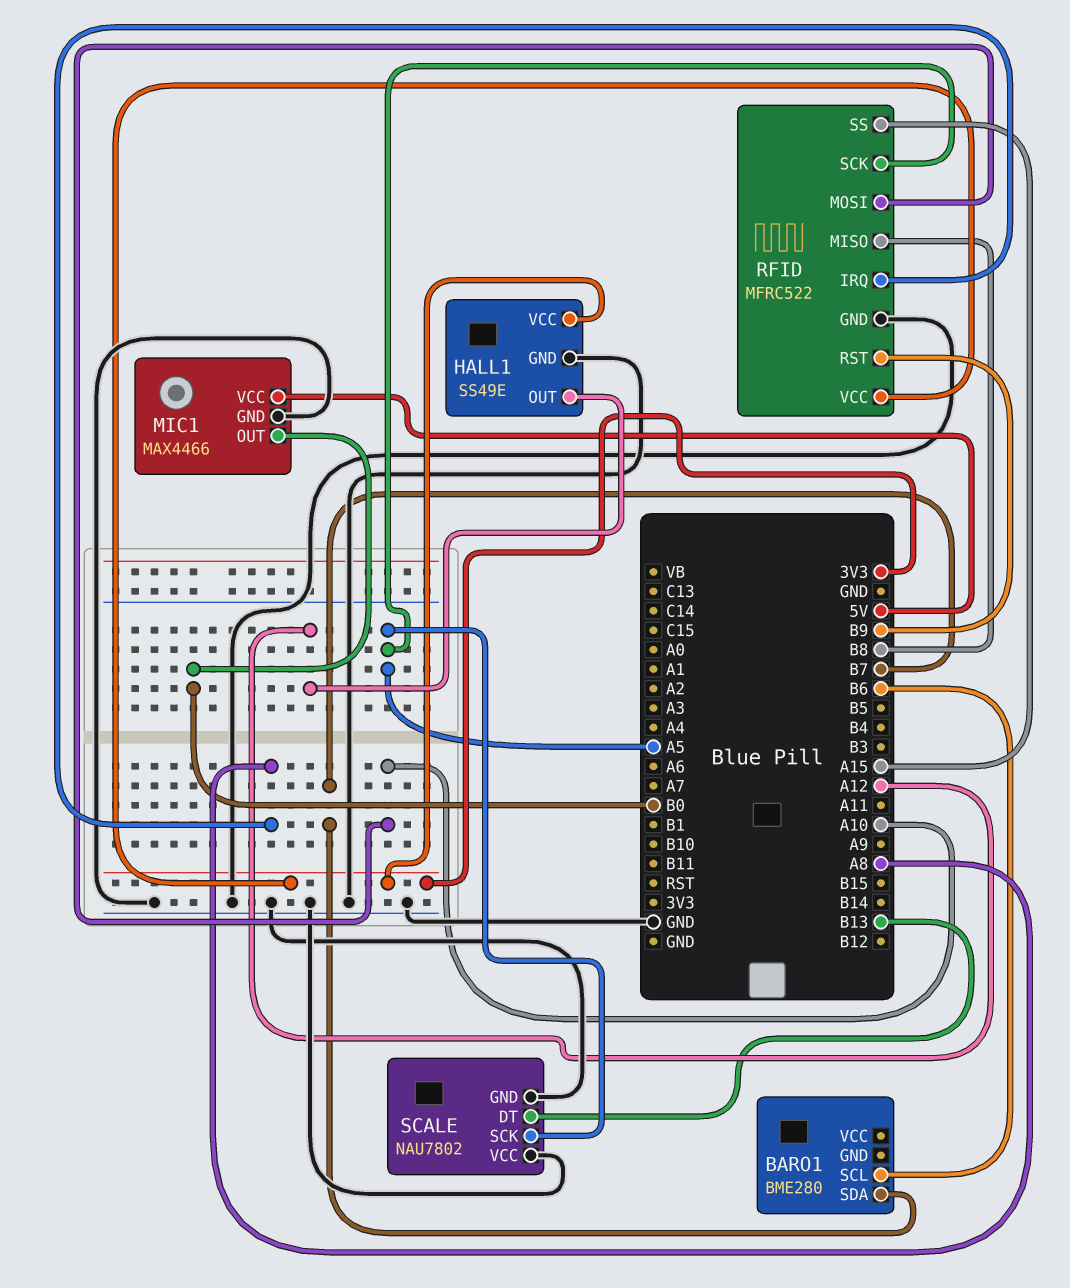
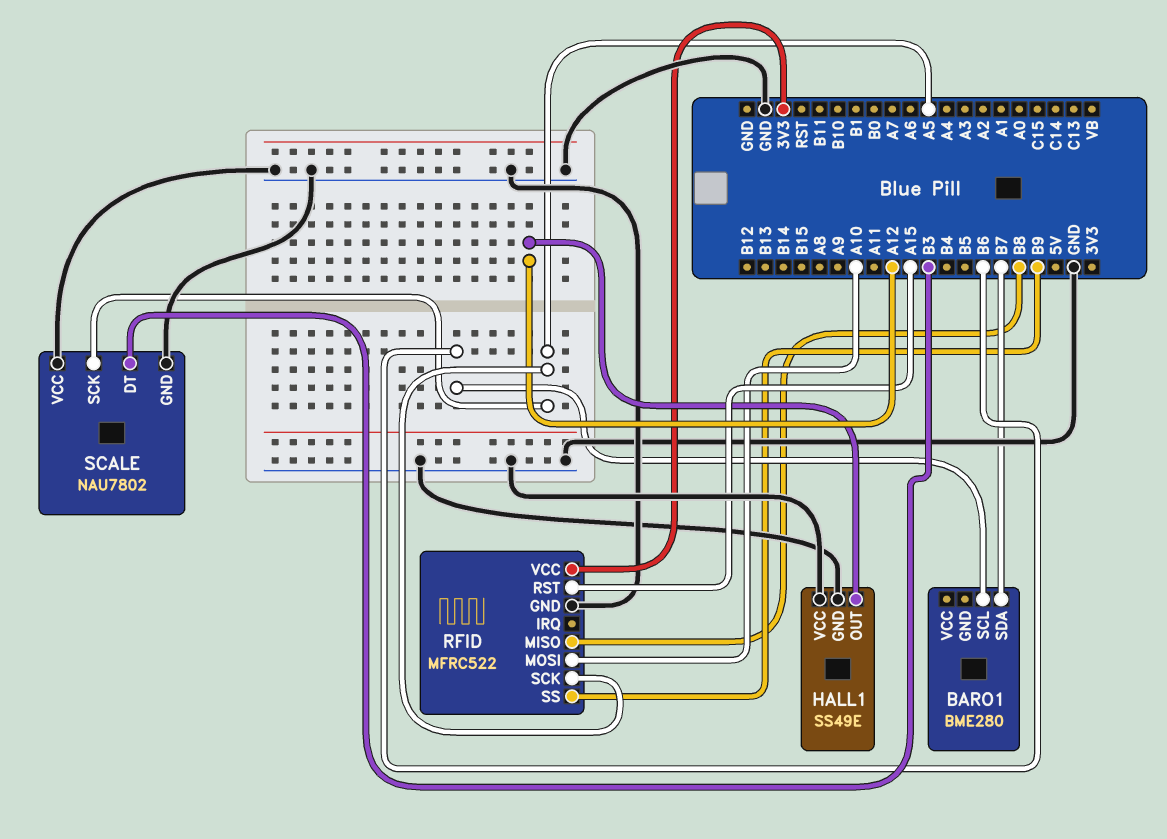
HALL1 pin VCC: 3V3 -> GND
MIC1: MAX4466 -> none
MIC1 pin GND: GND -> none
MIC1 pin OUT: B0 -> none
MIC1 pin VCC: 5V -> none
RFID pin IRQ: A8 -> none
RFID pin RST: B9 -> A15
RFID pin SS: A15 -> B9
SCALE pin DT: B13 -> B3

